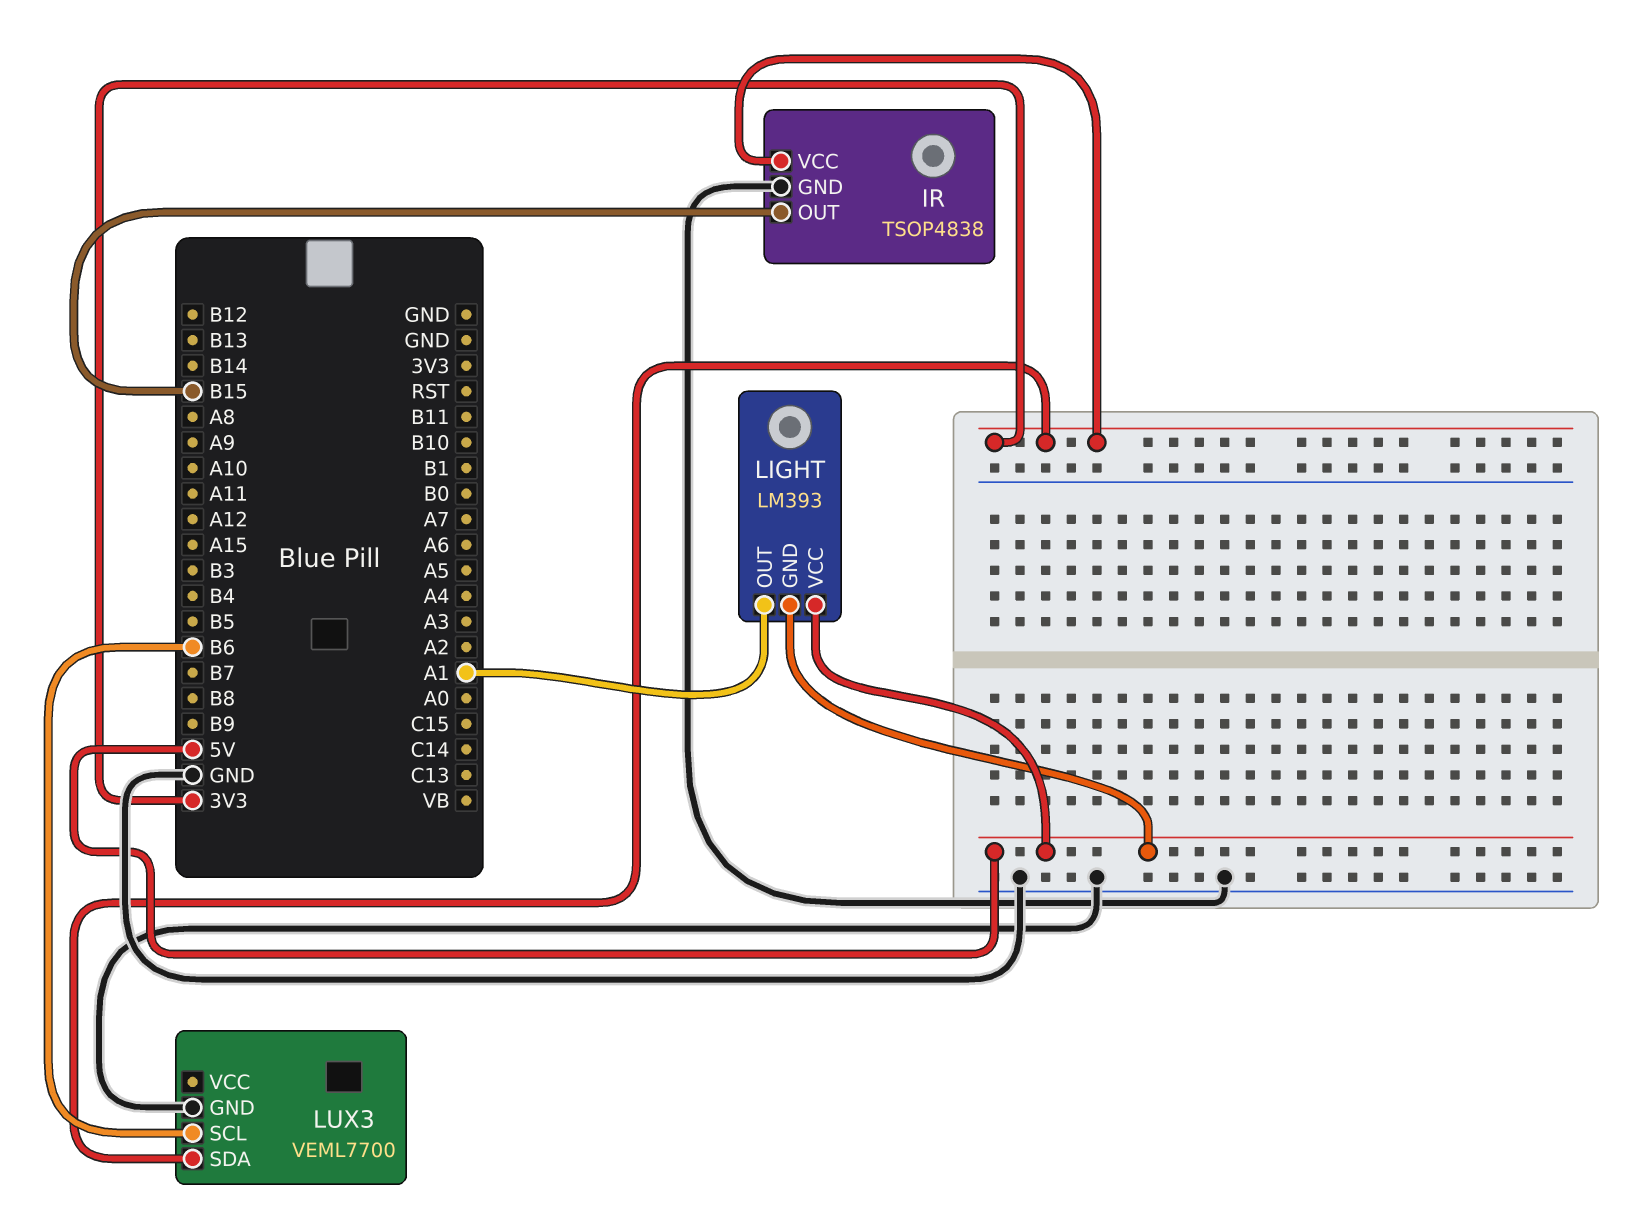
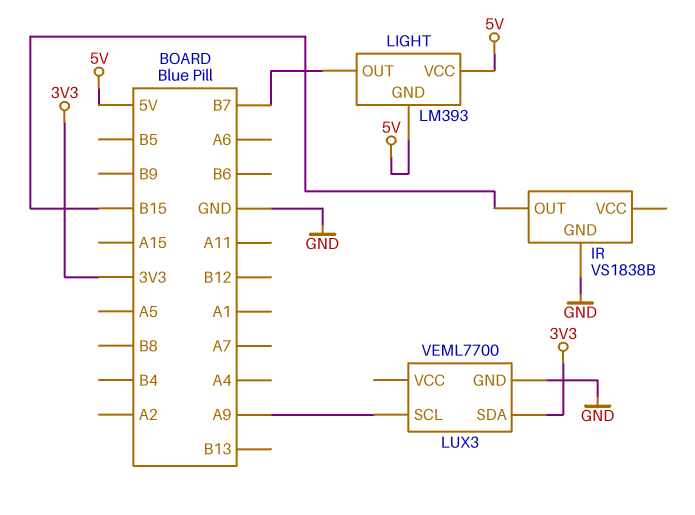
IR: TSOP4838 -> VS1838B
IR pin VCC: 3V3 -> none
LIGHT pin OUT: A1 -> B7
LUX3 pin SCL: B6 -> A9

